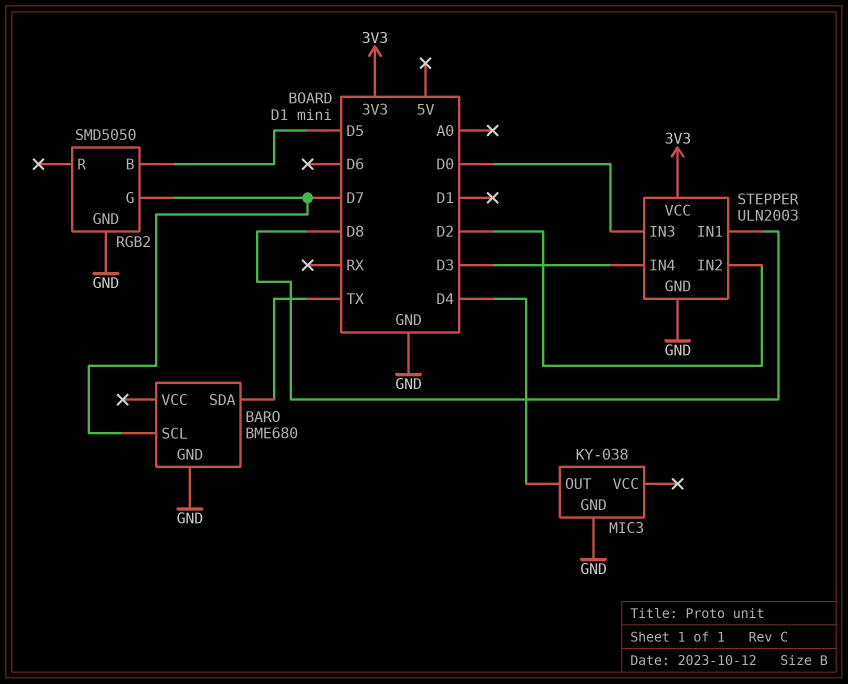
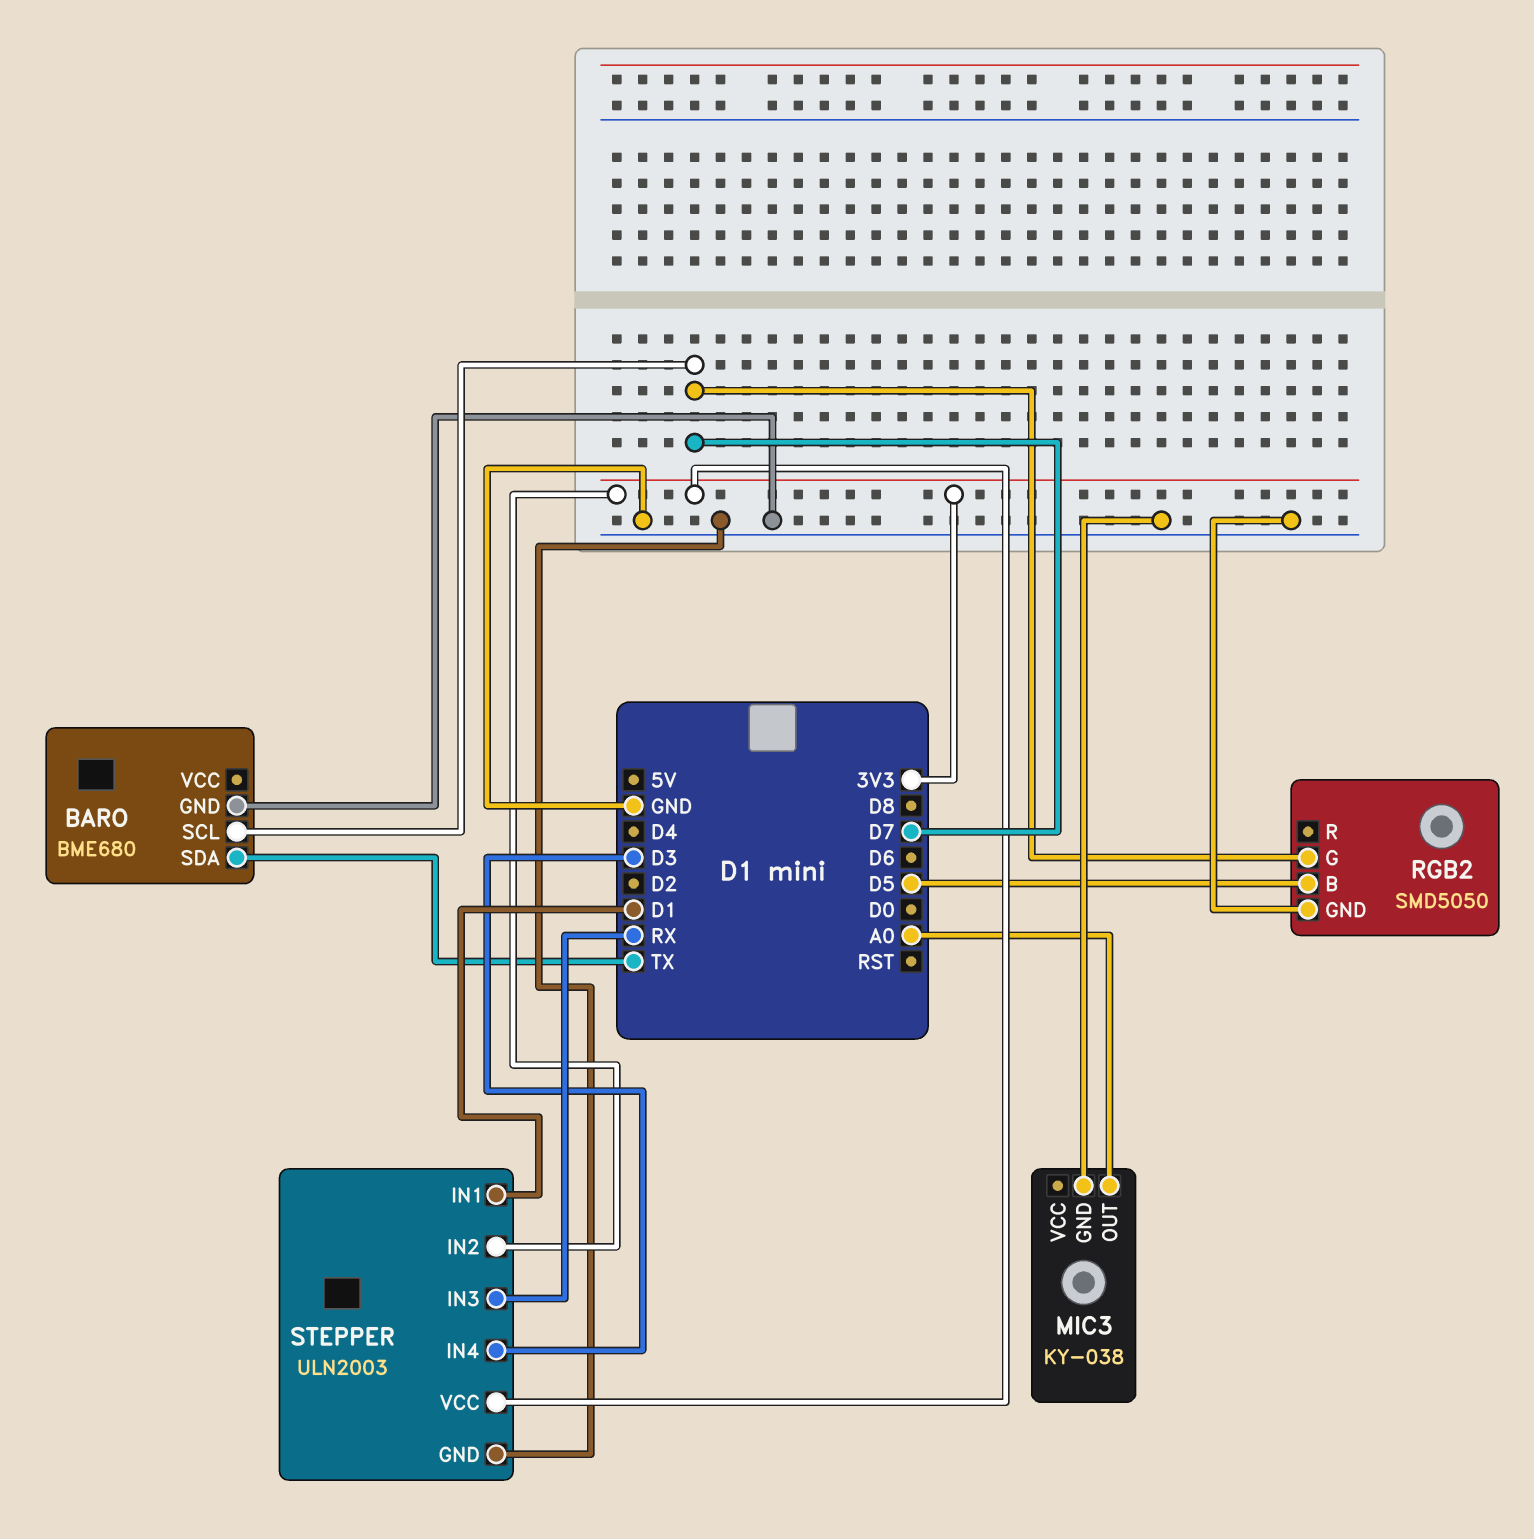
MIC3 pin OUT: D4 -> A0
STEPPER pin IN1: D8 -> D1
STEPPER pin IN2: D2 -> 3V3
STEPPER pin IN3: D0 -> RX

